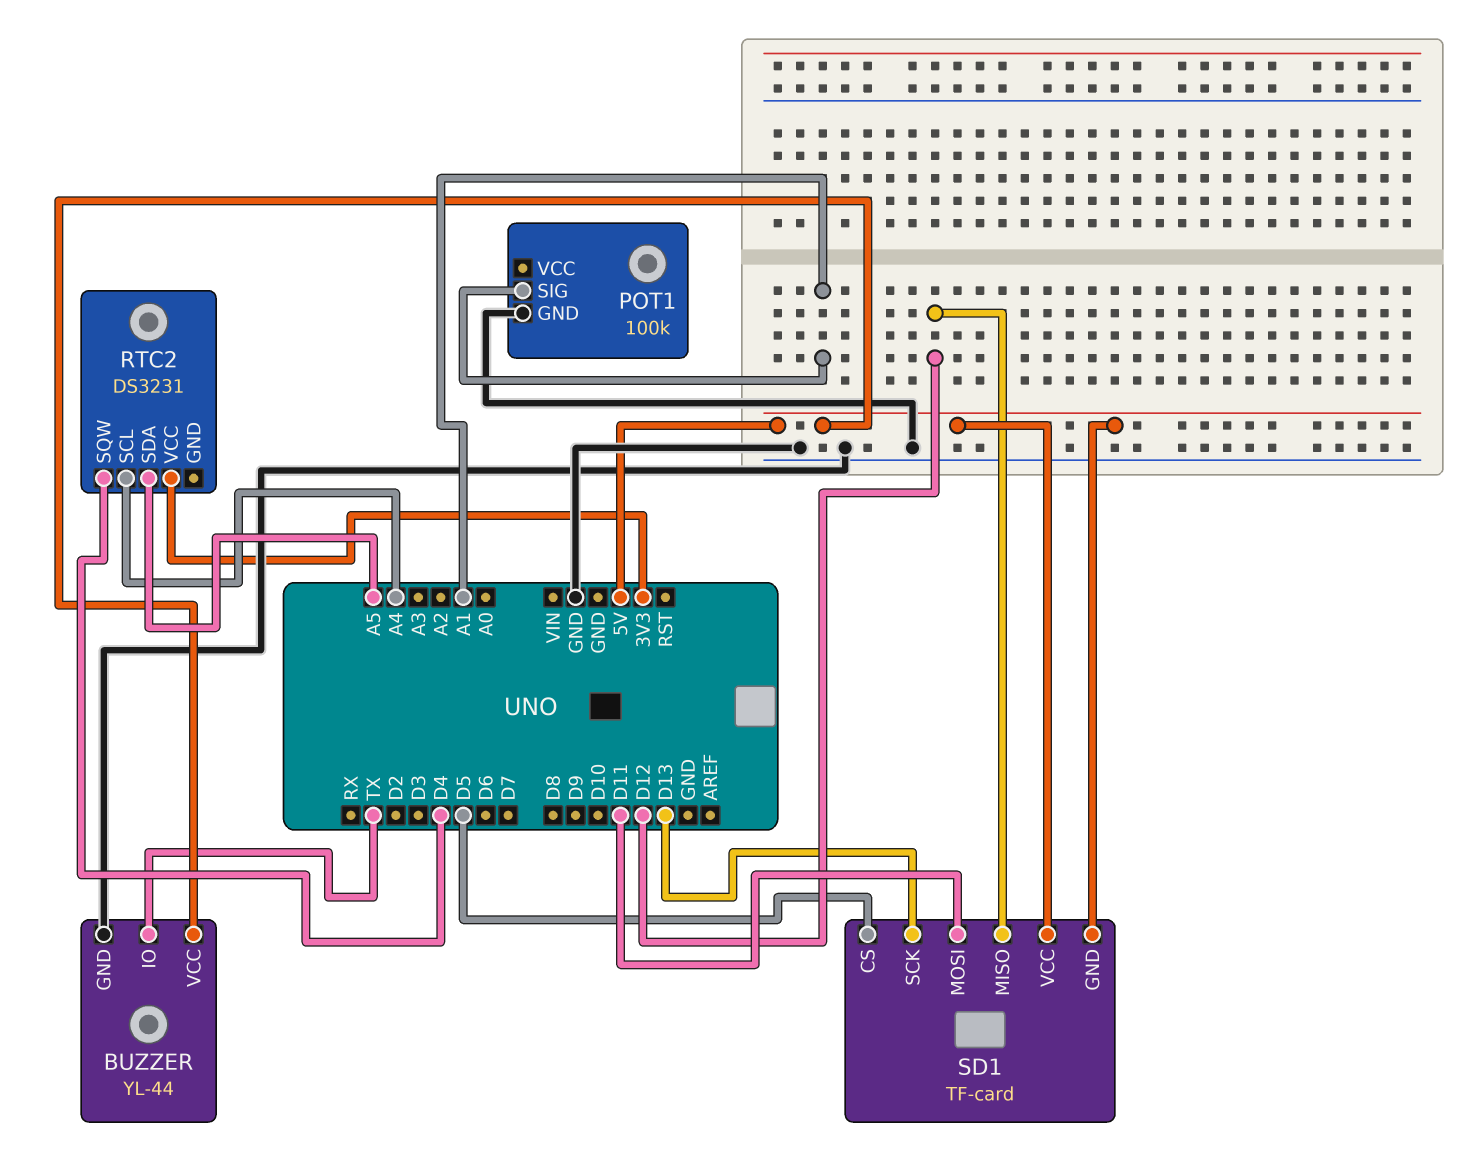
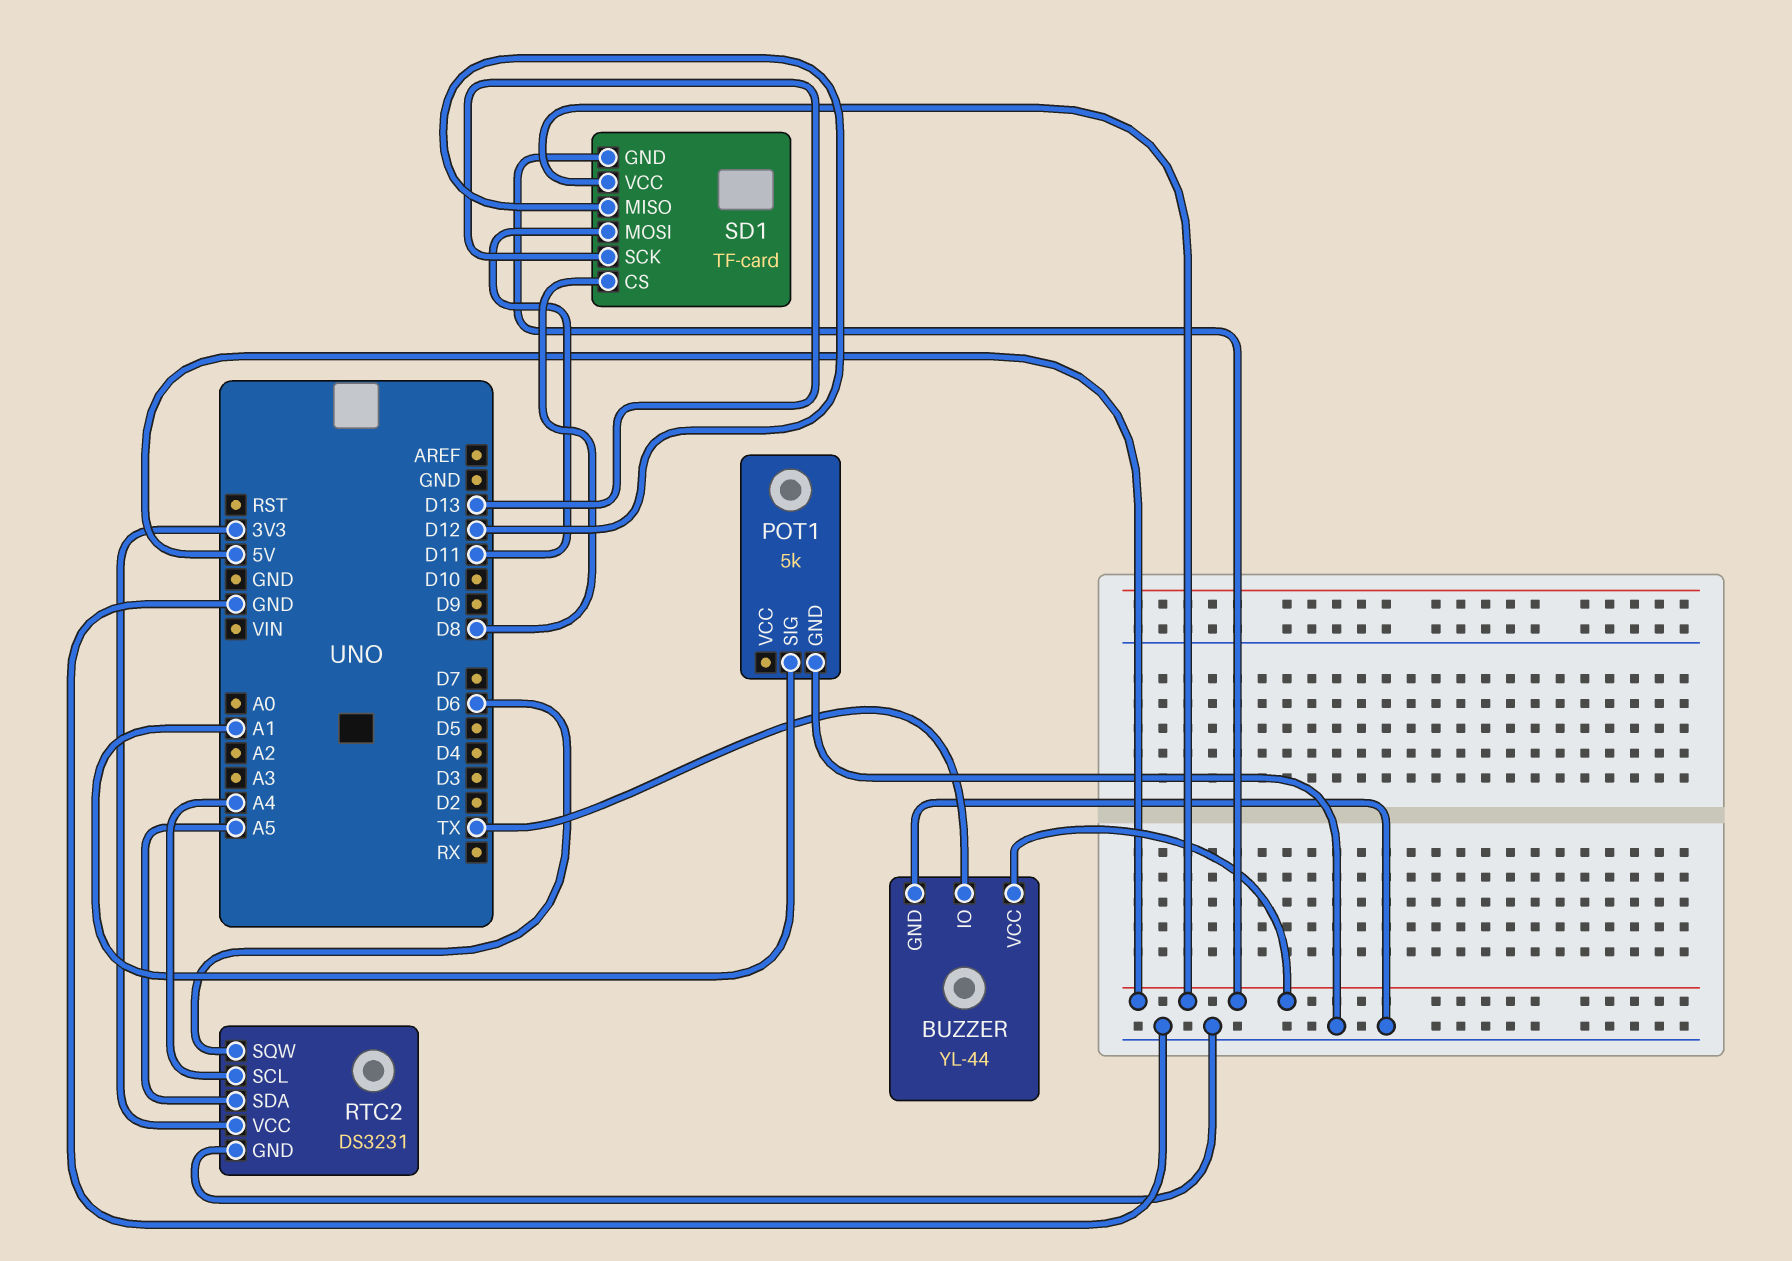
POT1: 100k -> 5k
RTC2 pin GND: none -> GND
RTC2 pin SQW: D4 -> D6
SD1 pin CS: D5 -> D8

